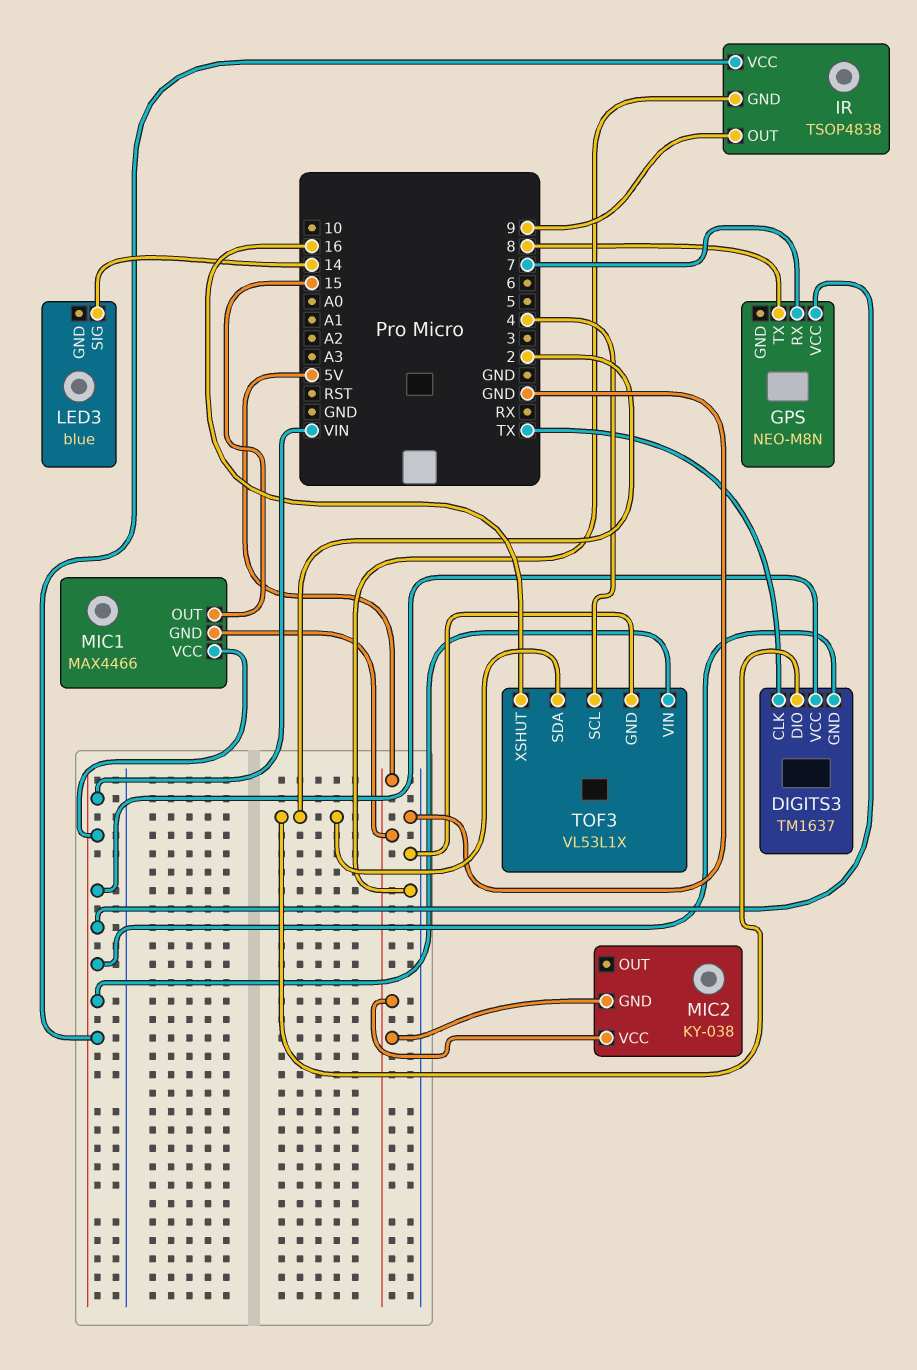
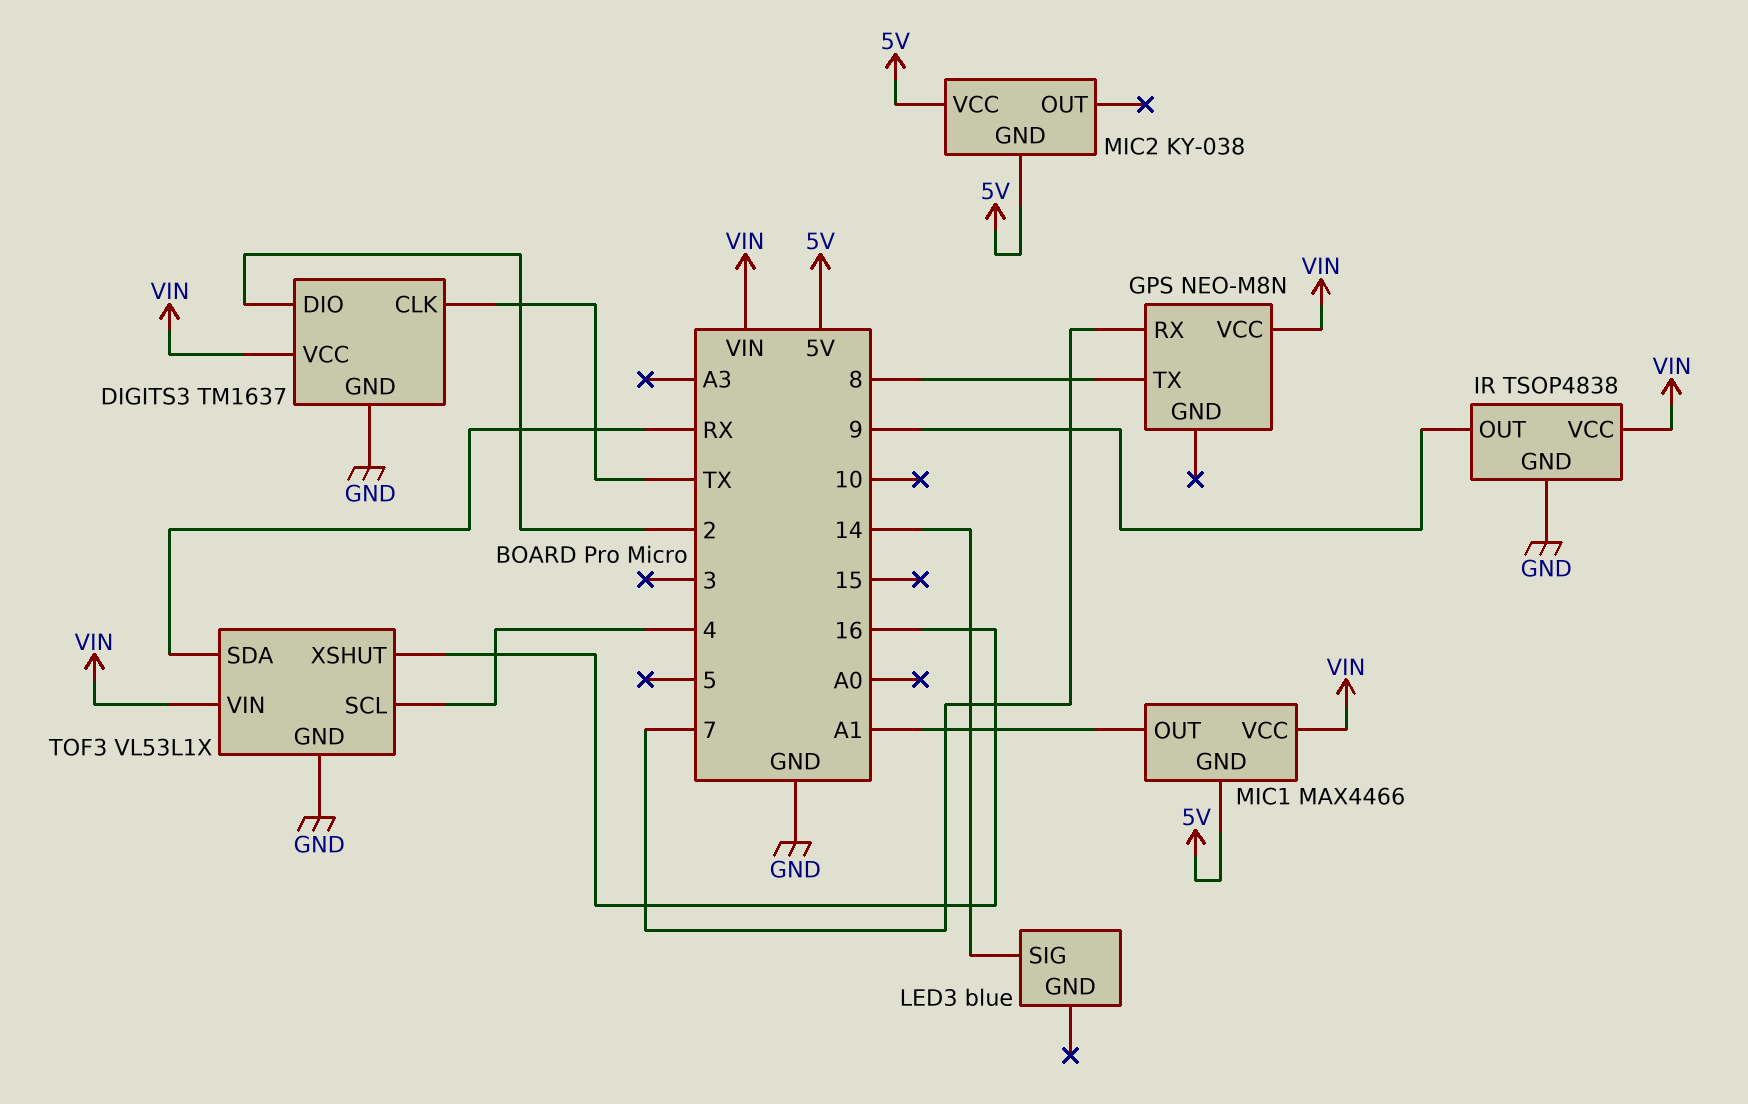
DIGITS3 pin GND: VIN -> GND
MIC1 pin OUT: 15 -> A1
TOF3 pin SDA: 2 -> RX

